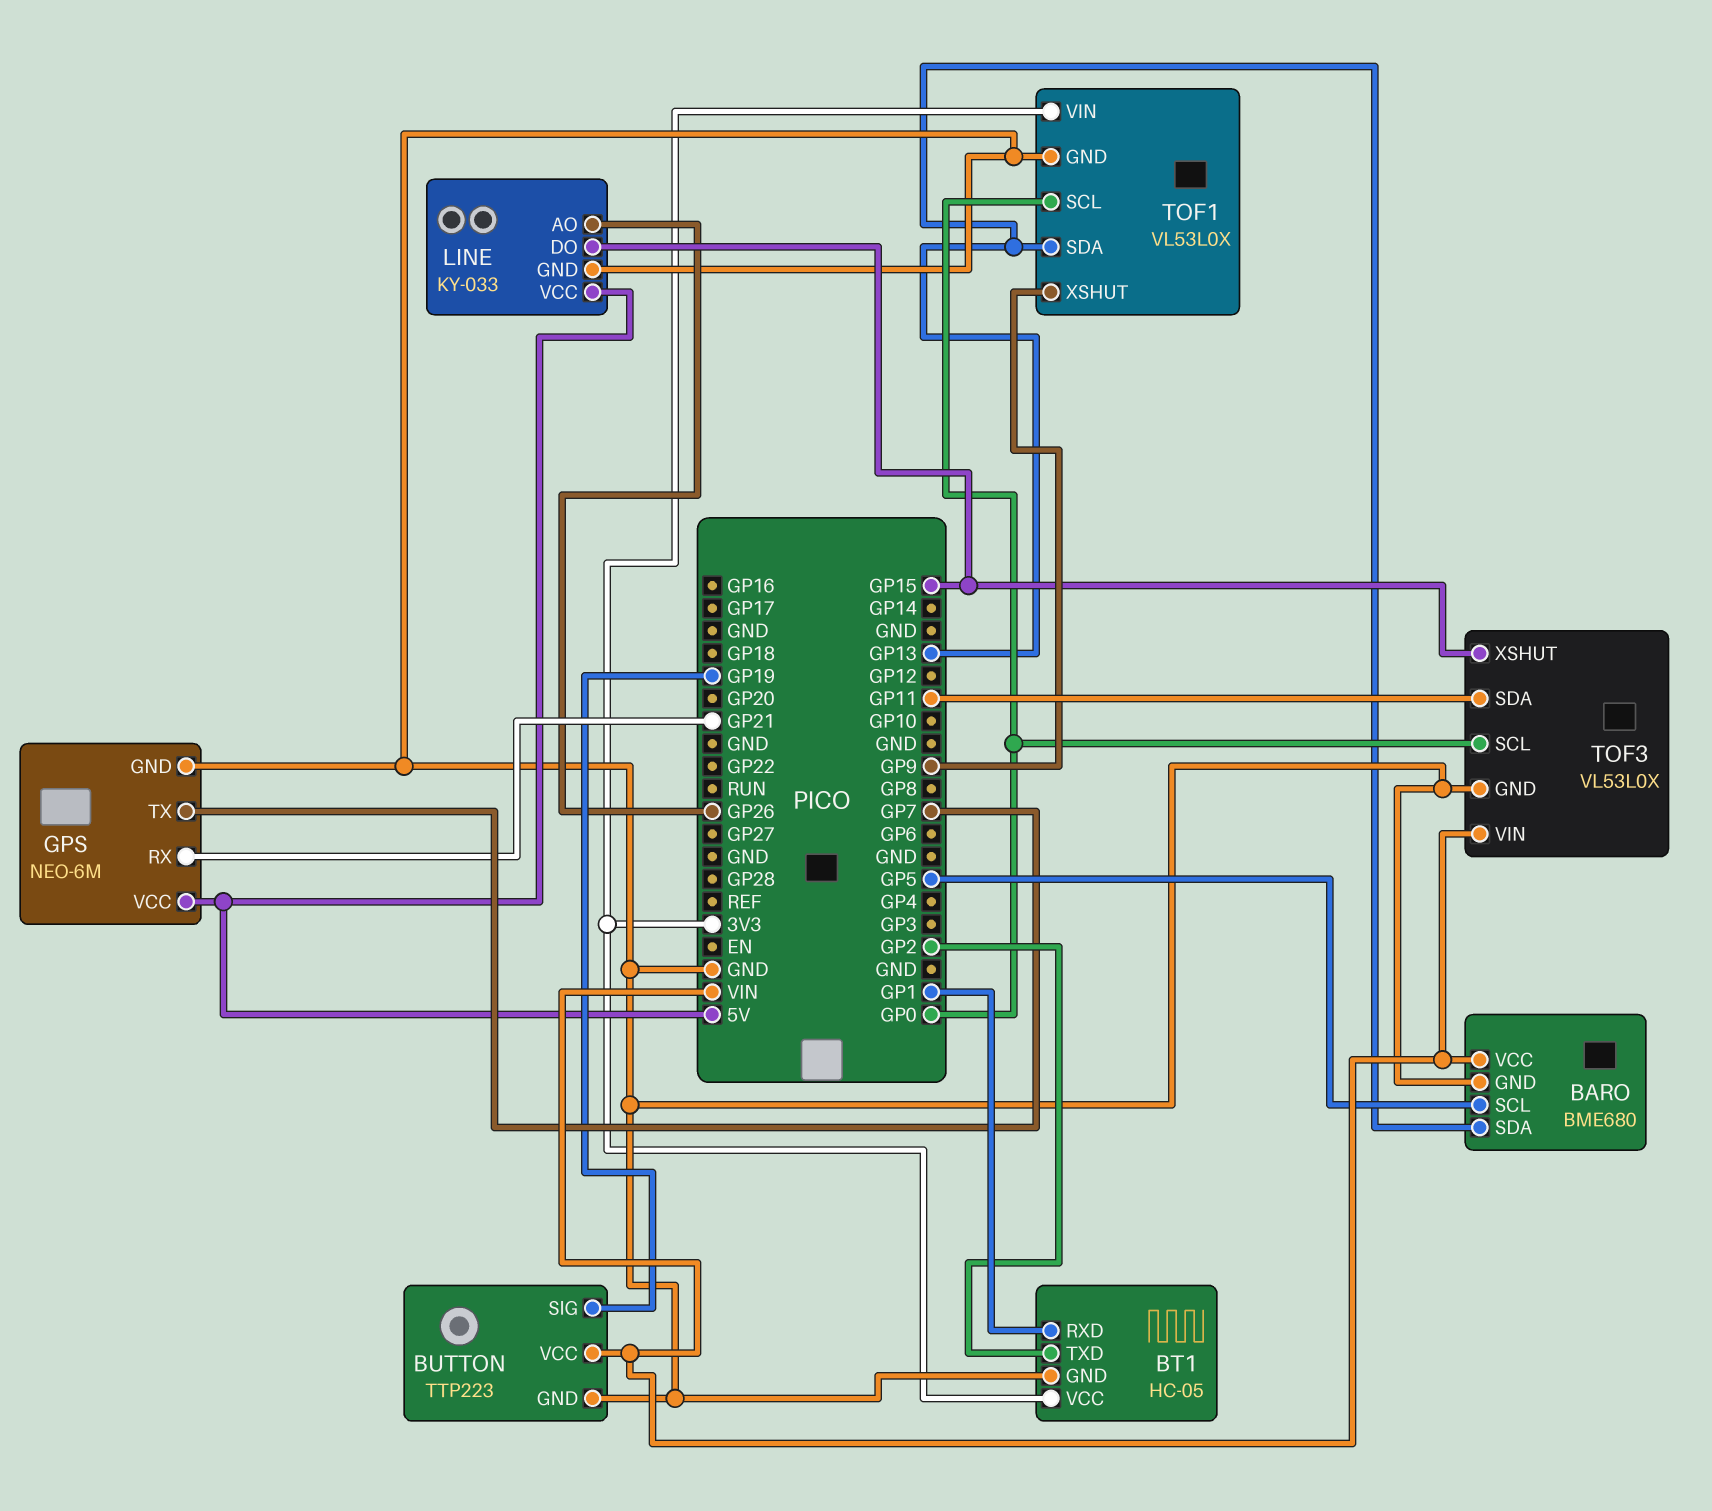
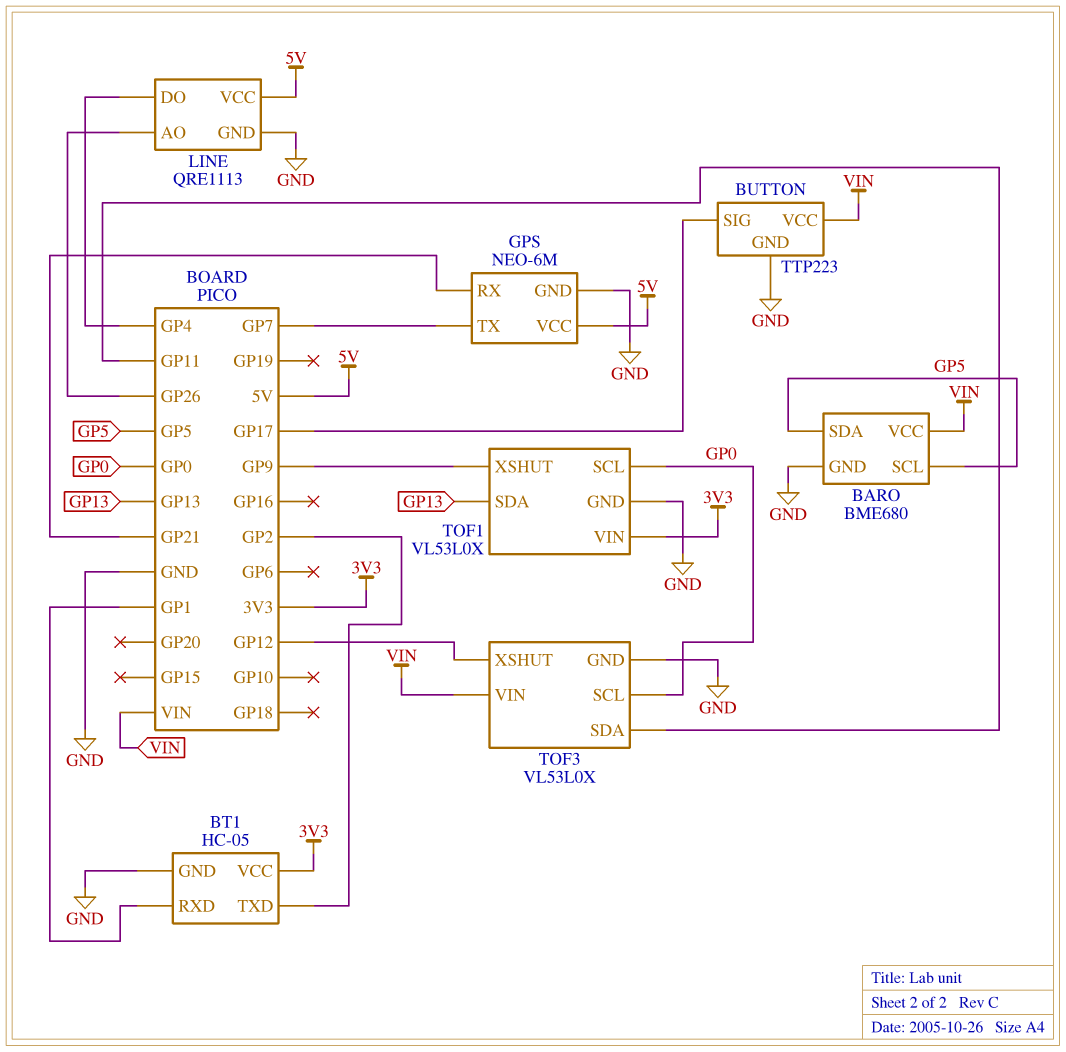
BARO pin SDA: GP13 -> GP5
BUTTON pin SIG: GP19 -> GP17
LINE: KY-033 -> QRE1113
LINE pin DO: GP15 -> GP4
TOF3 pin XSHUT: GP15 -> GP12

